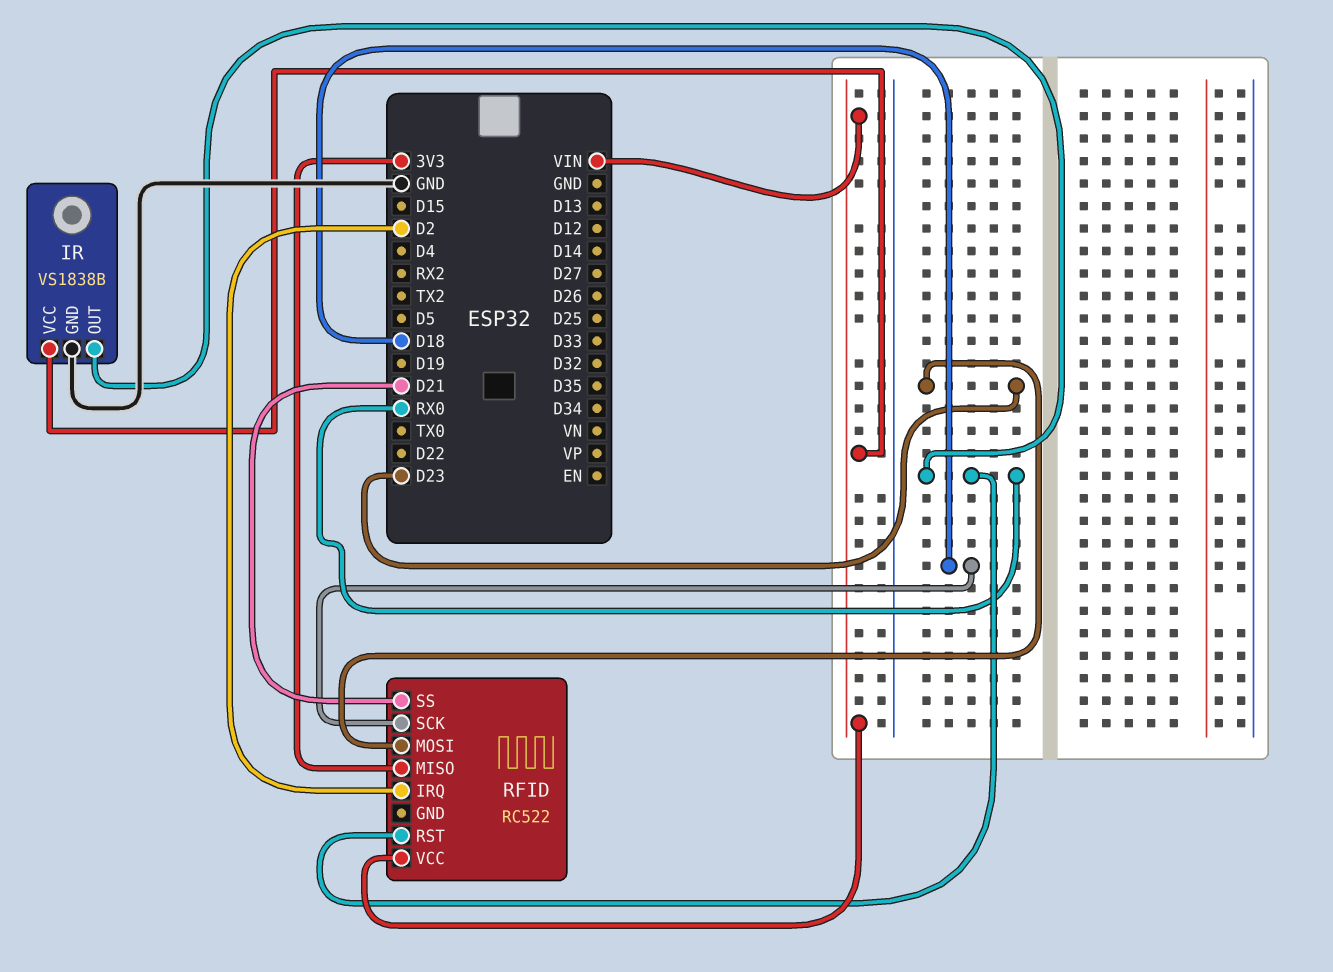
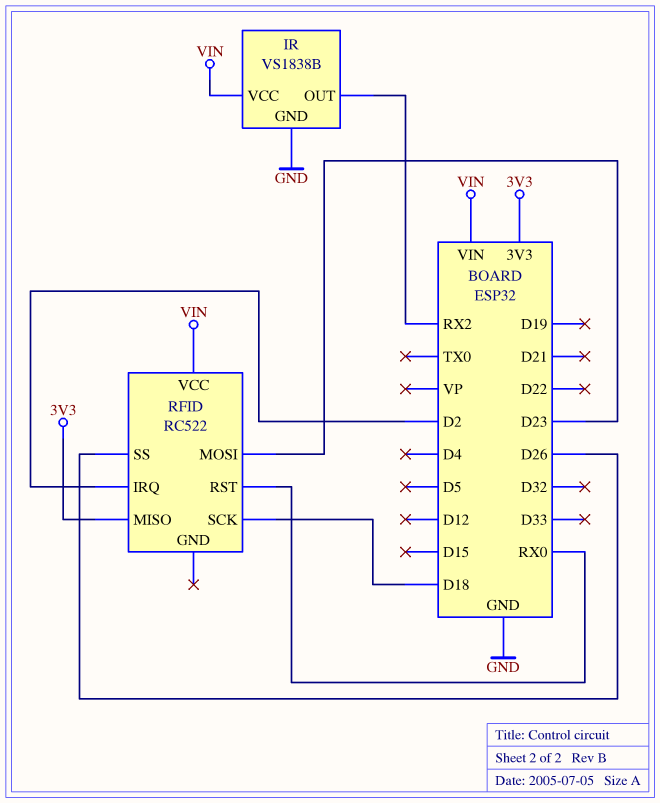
IR pin OUT: RX0 -> RX2
RFID pin SS: D21 -> D26

